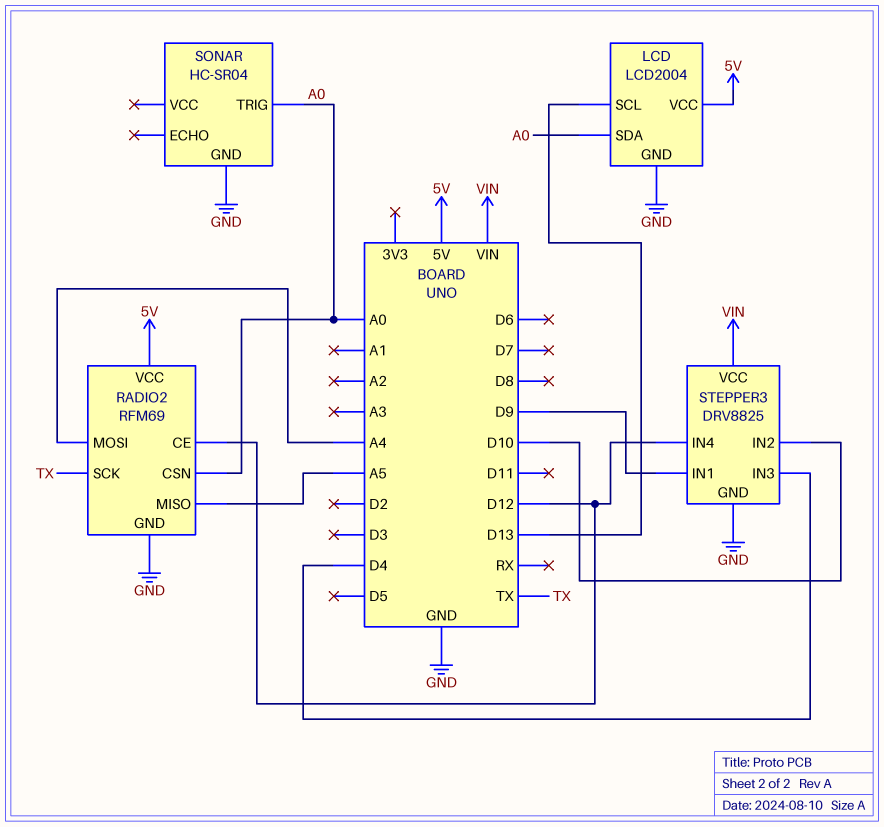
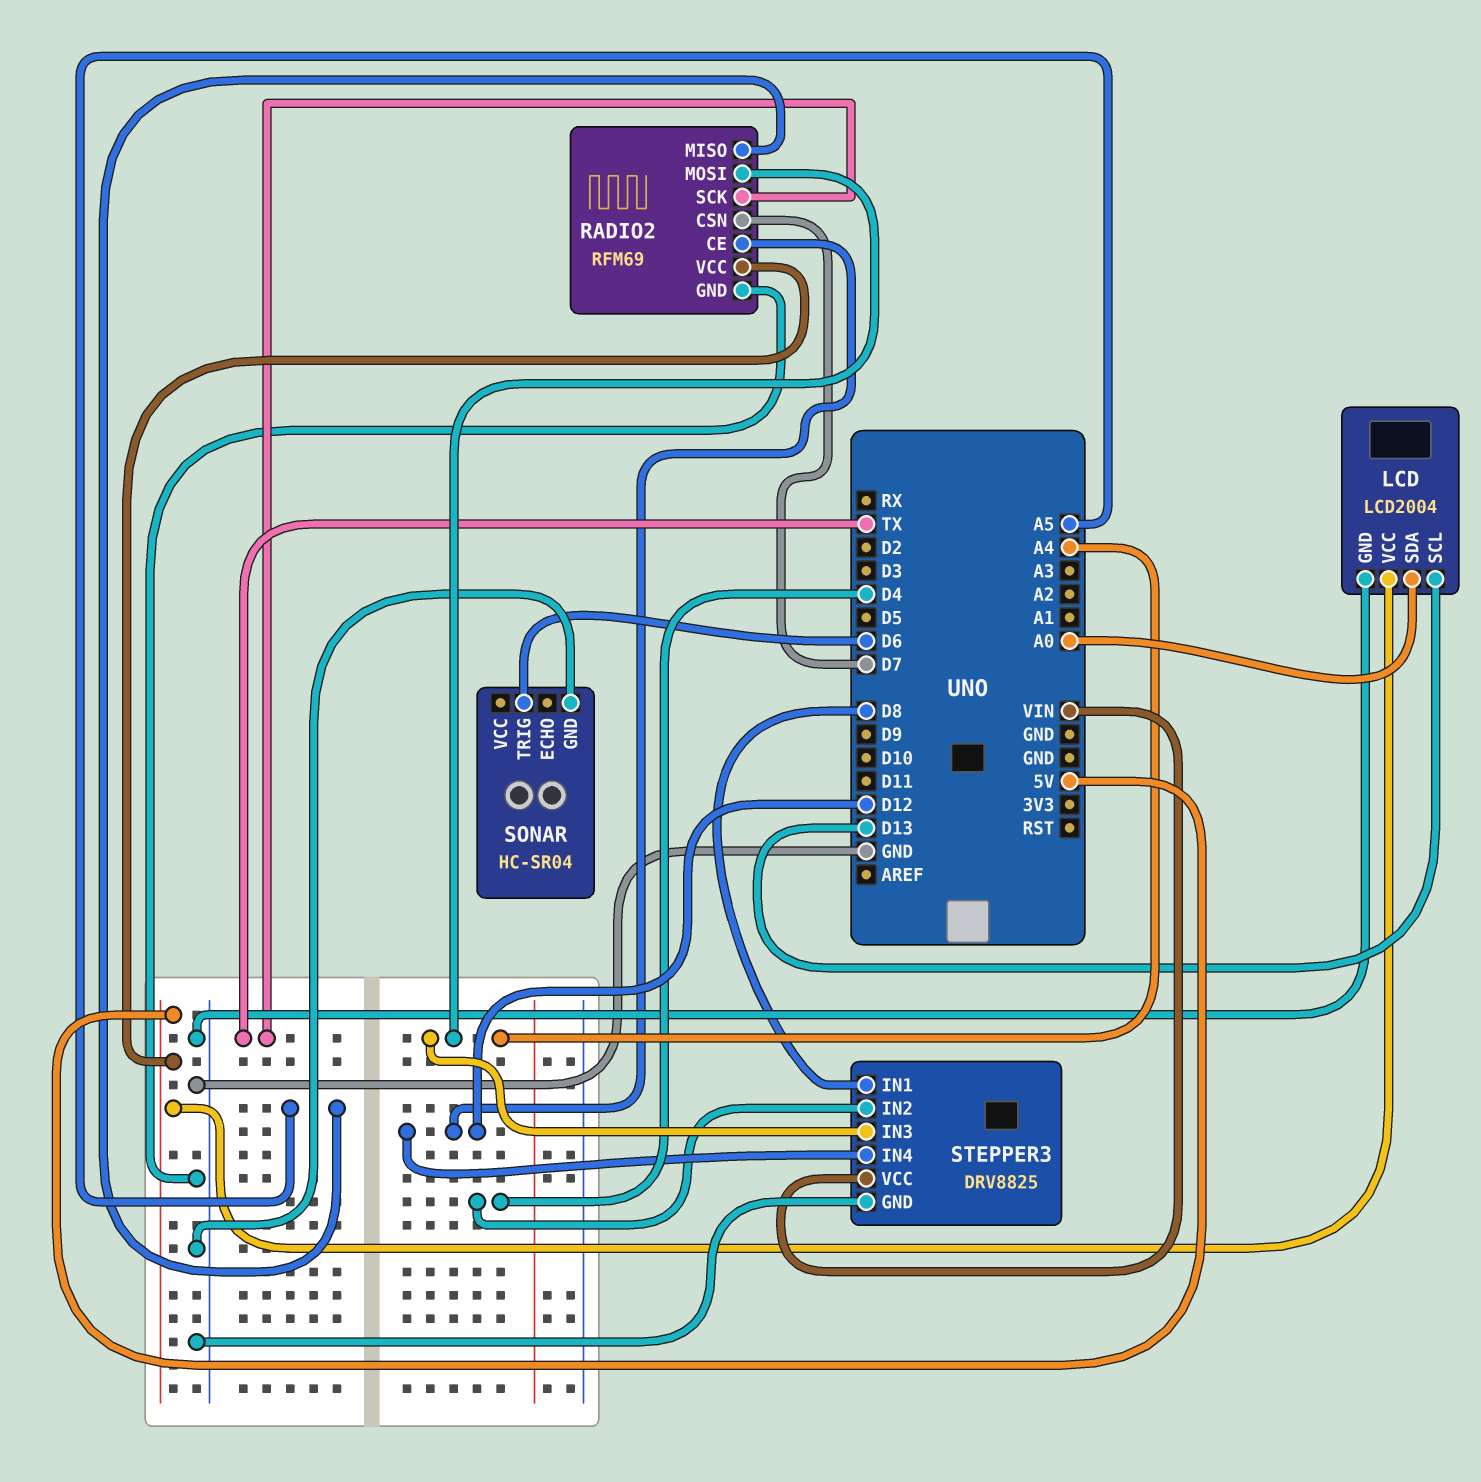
RADIO2 pin CSN: A0 -> D7
SONAR pin TRIG: A0 -> D6
STEPPER3 pin IN1: D9 -> D8
STEPPER3 pin IN2: D10 -> D4
STEPPER3 pin IN3: D4 -> A4

